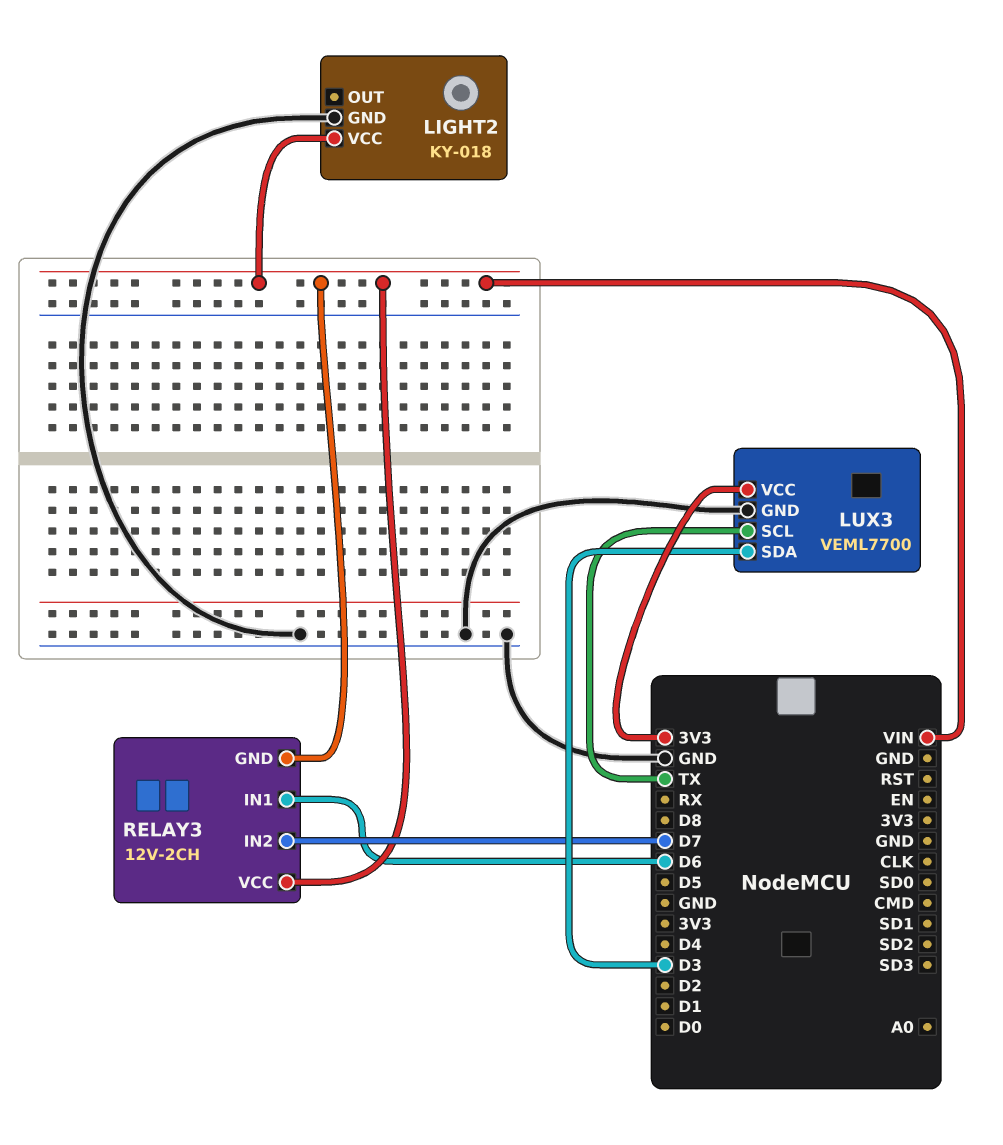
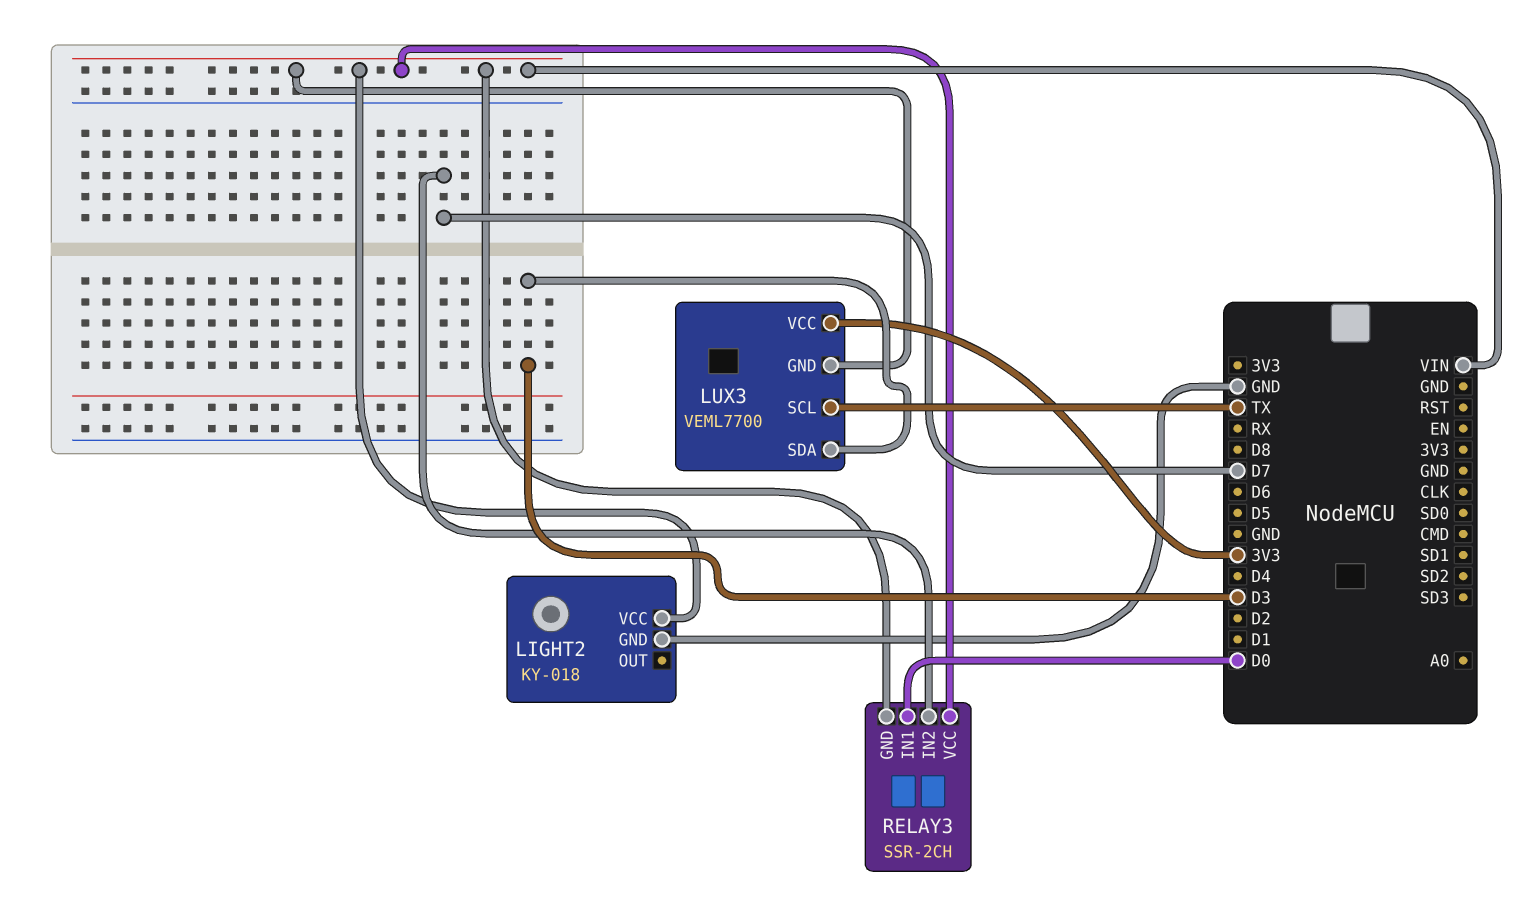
LUX3 pin GND: GND -> VIN
RELAY3: 12V-2CH -> SSR-2CH
RELAY3 pin IN1: D6 -> D0

